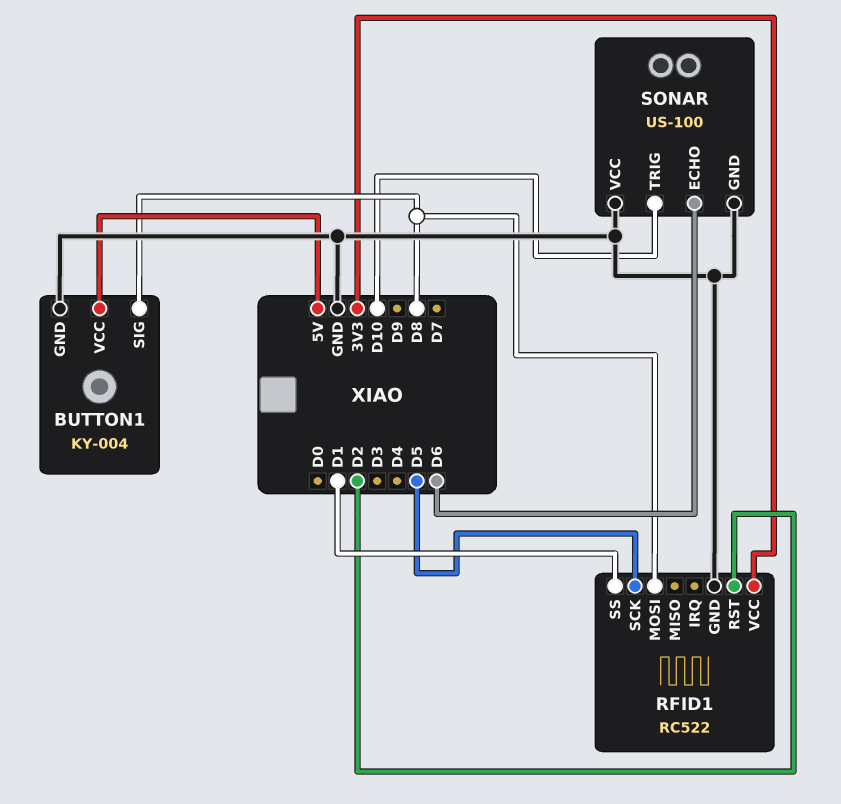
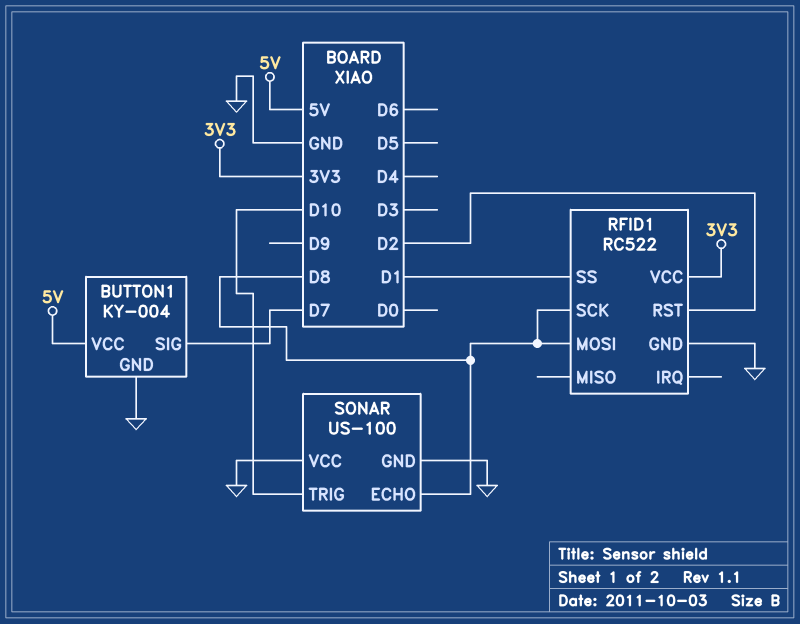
BUTTON1 pin SIG: D8 -> D7
RFID1 pin SCK: D5 -> D8
SONAR pin ECHO: D6 -> D8

